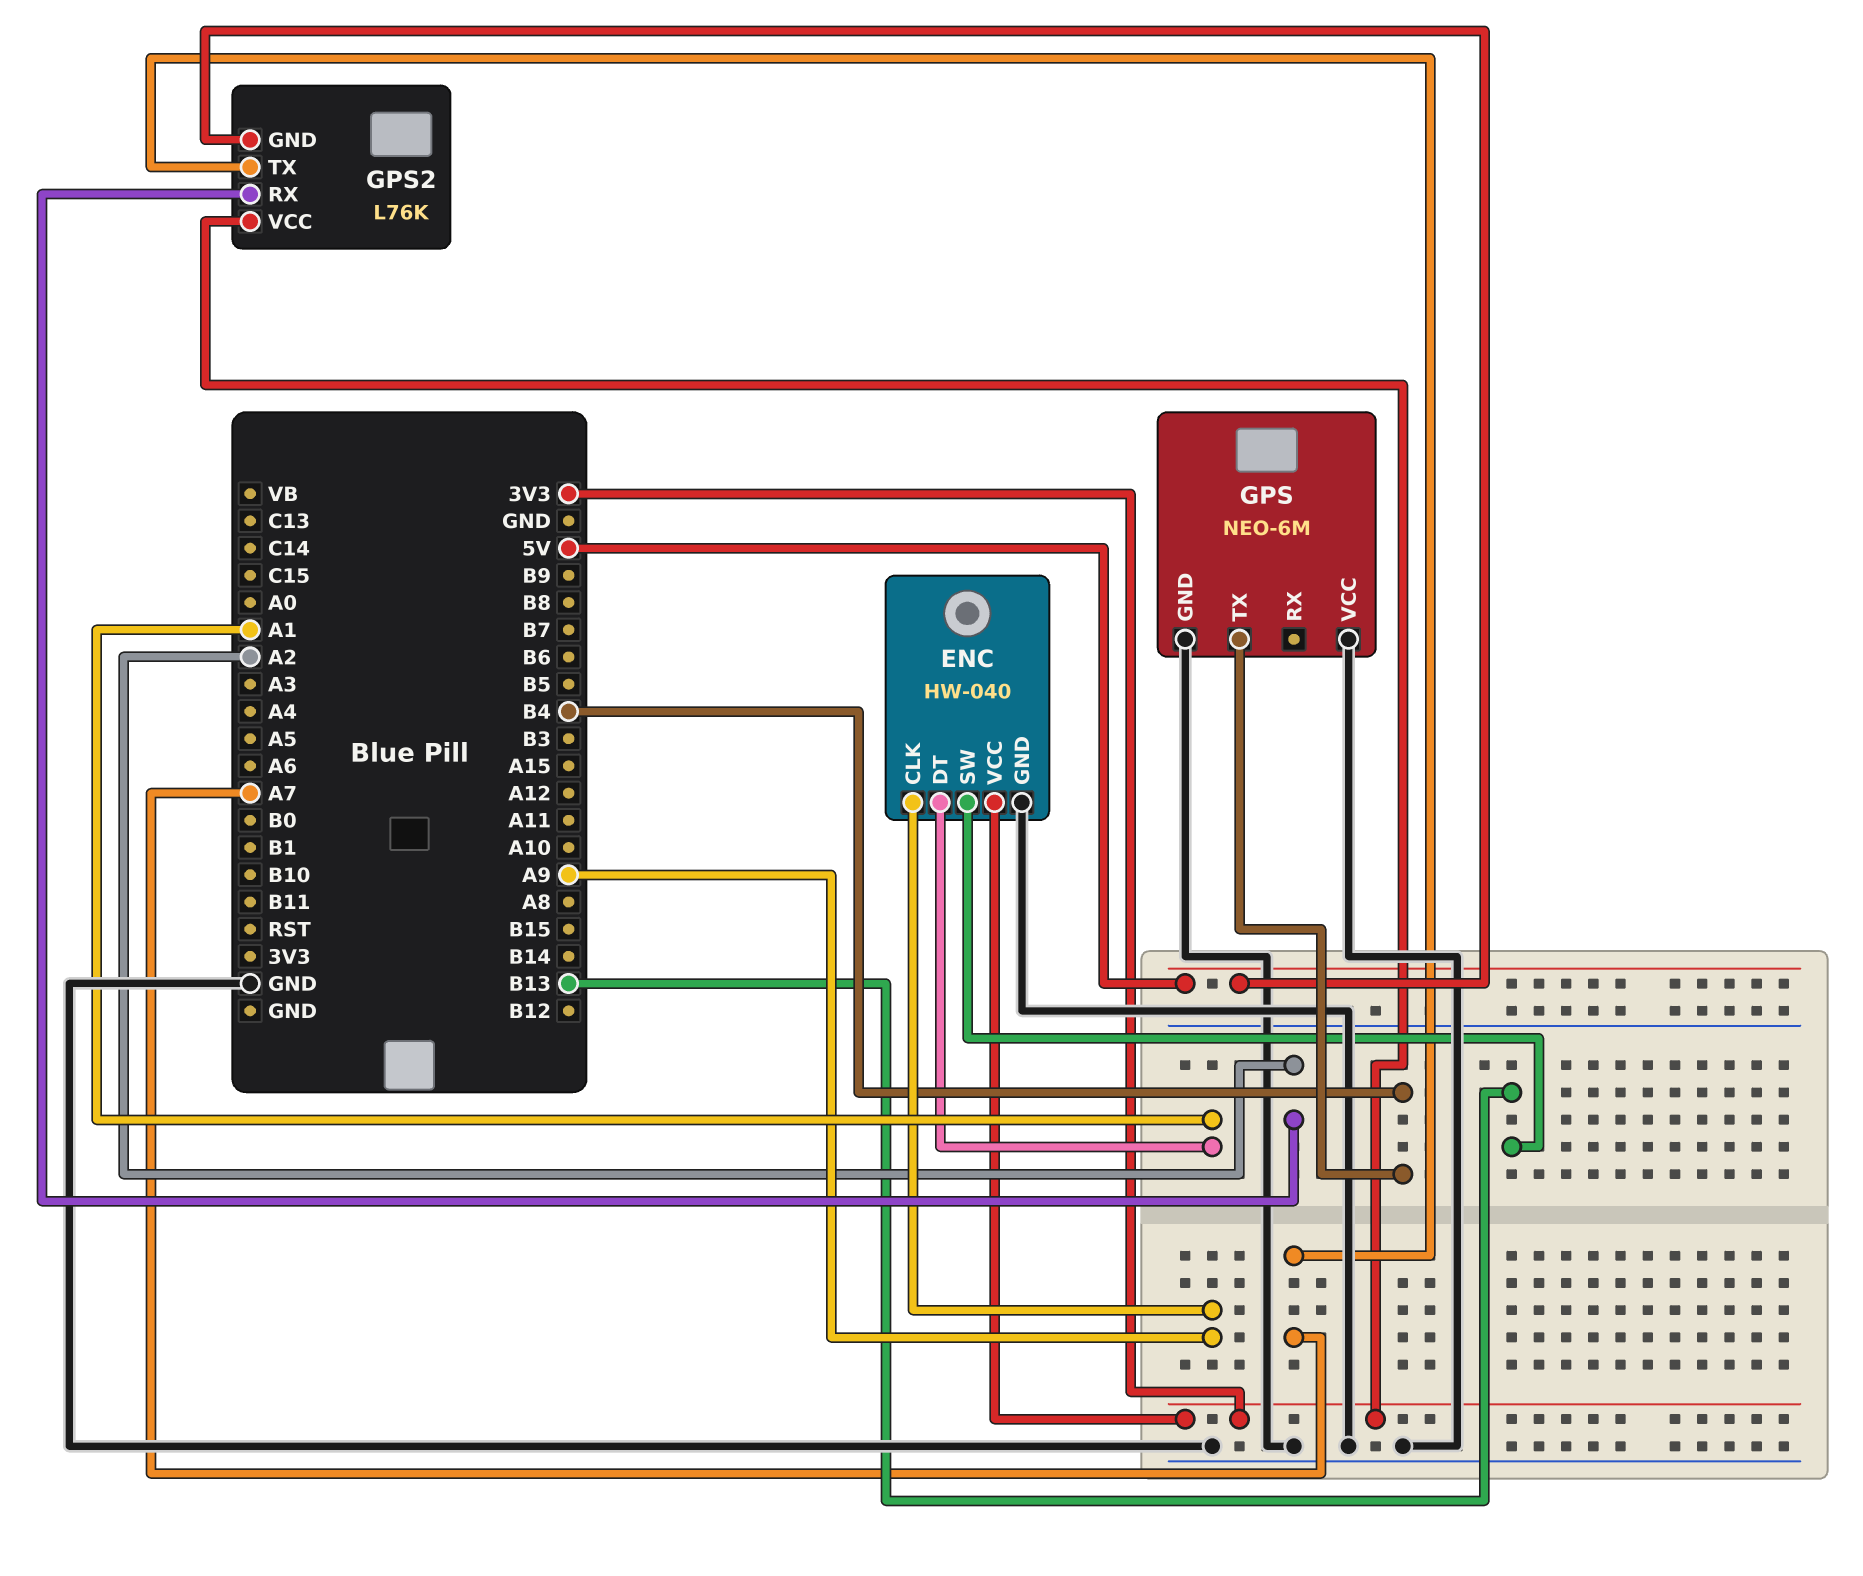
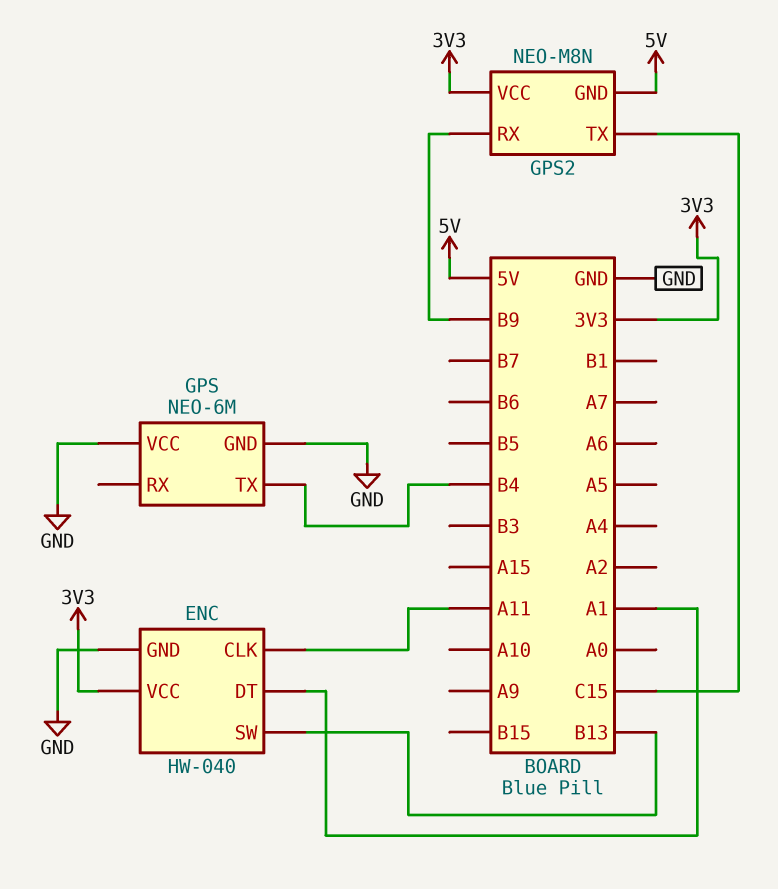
ENC pin CLK: A9 -> A11
GPS2: L76K -> NEO-M8N
GPS2 pin RX: A2 -> B9
GPS2 pin TX: A7 -> C15

